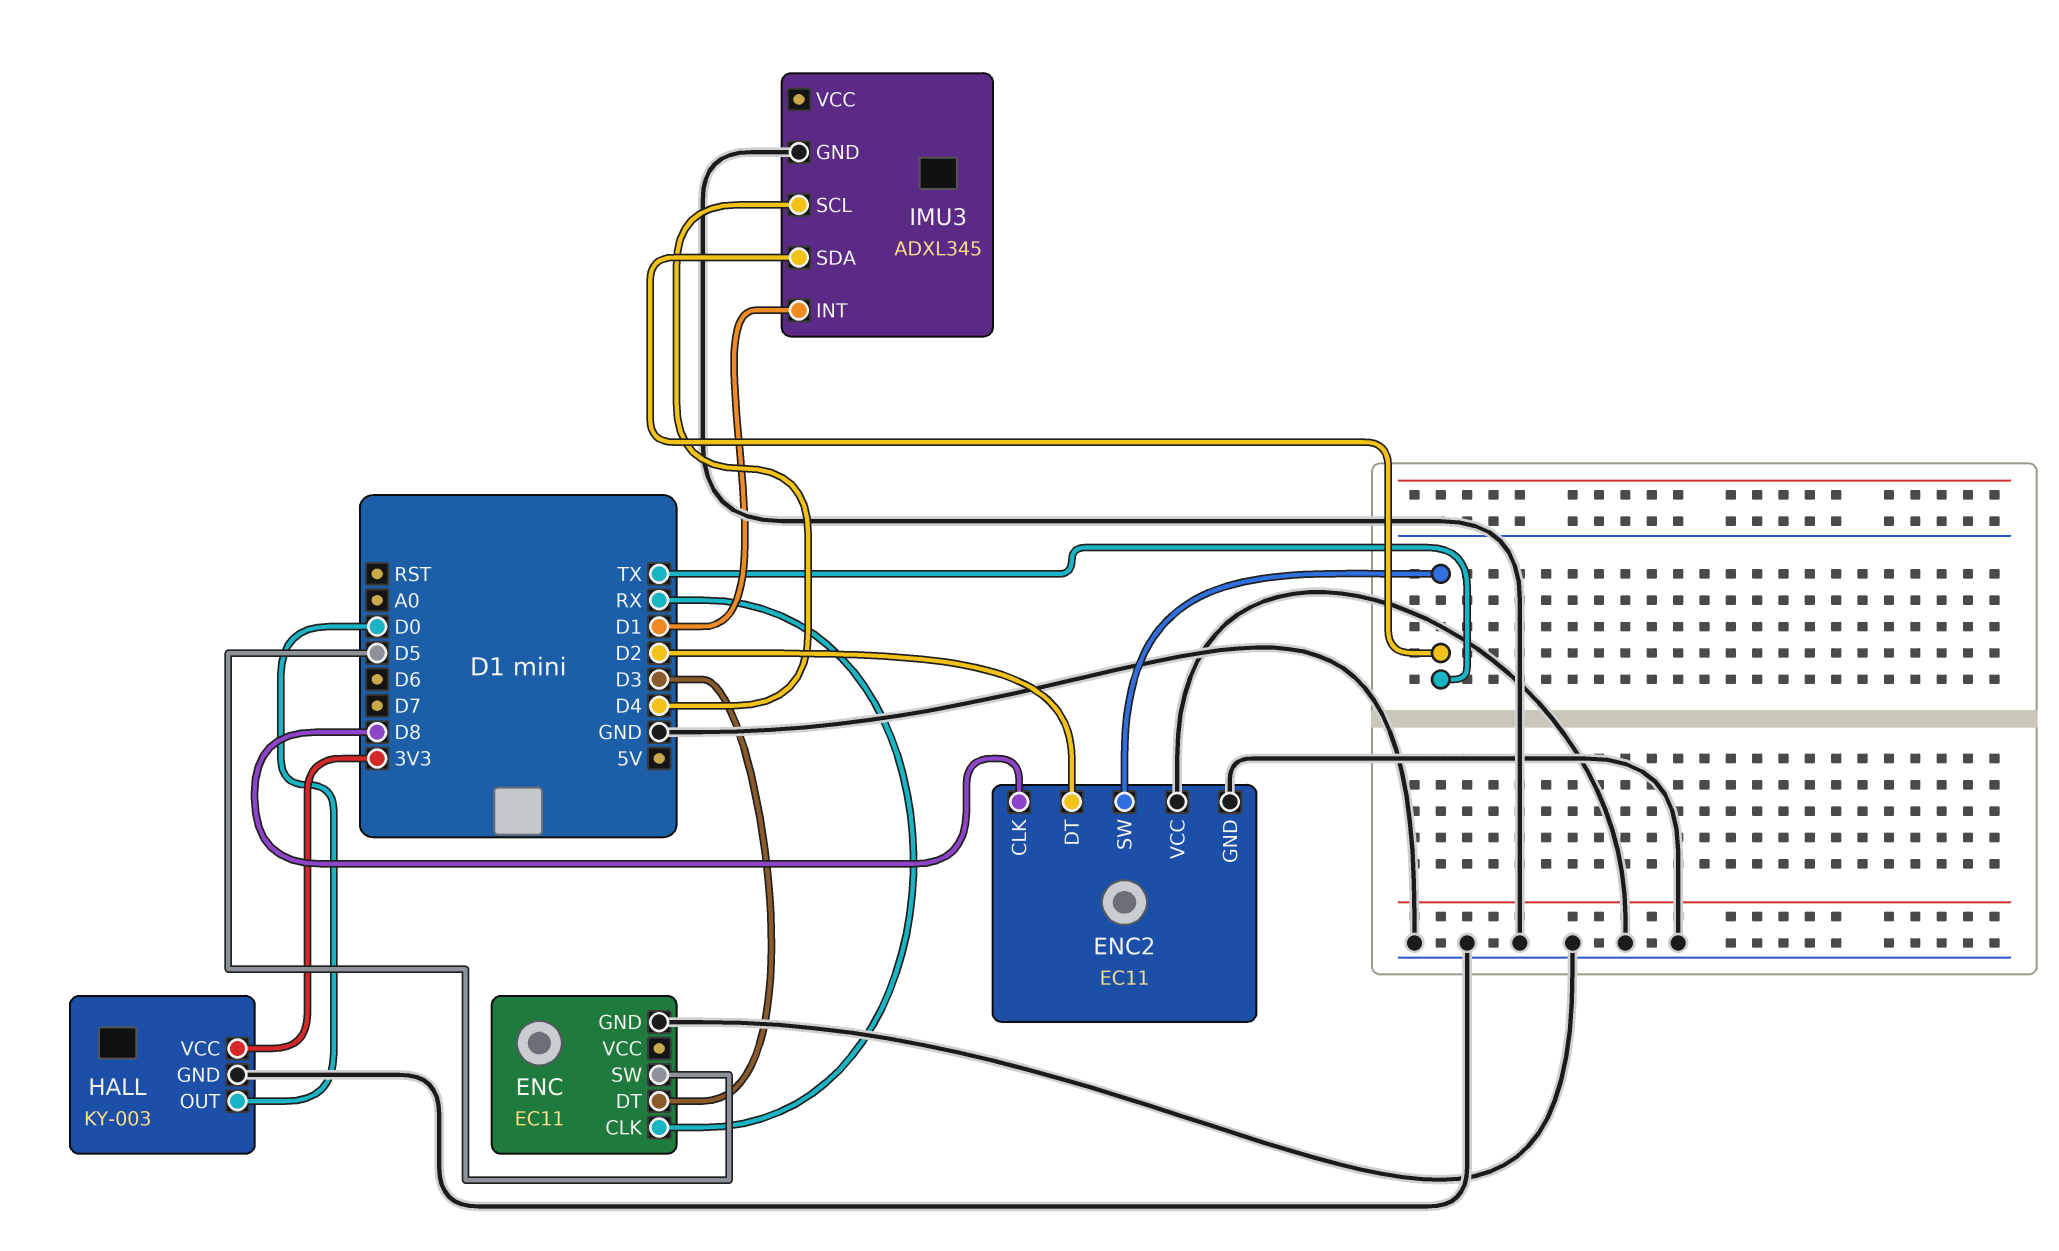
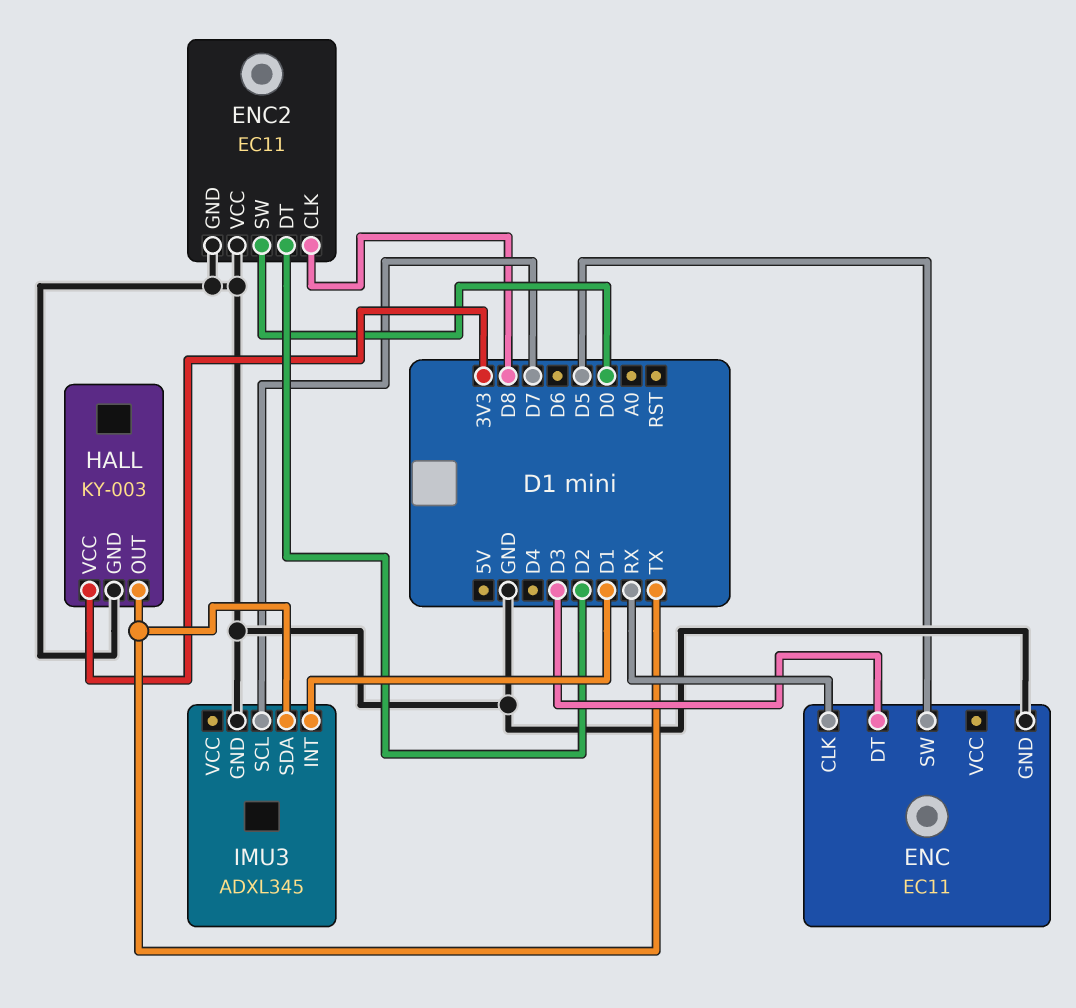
ENC2 pin SW: TX -> D0
HALL pin OUT: D0 -> TX
IMU3 pin SCL: D4 -> D7

